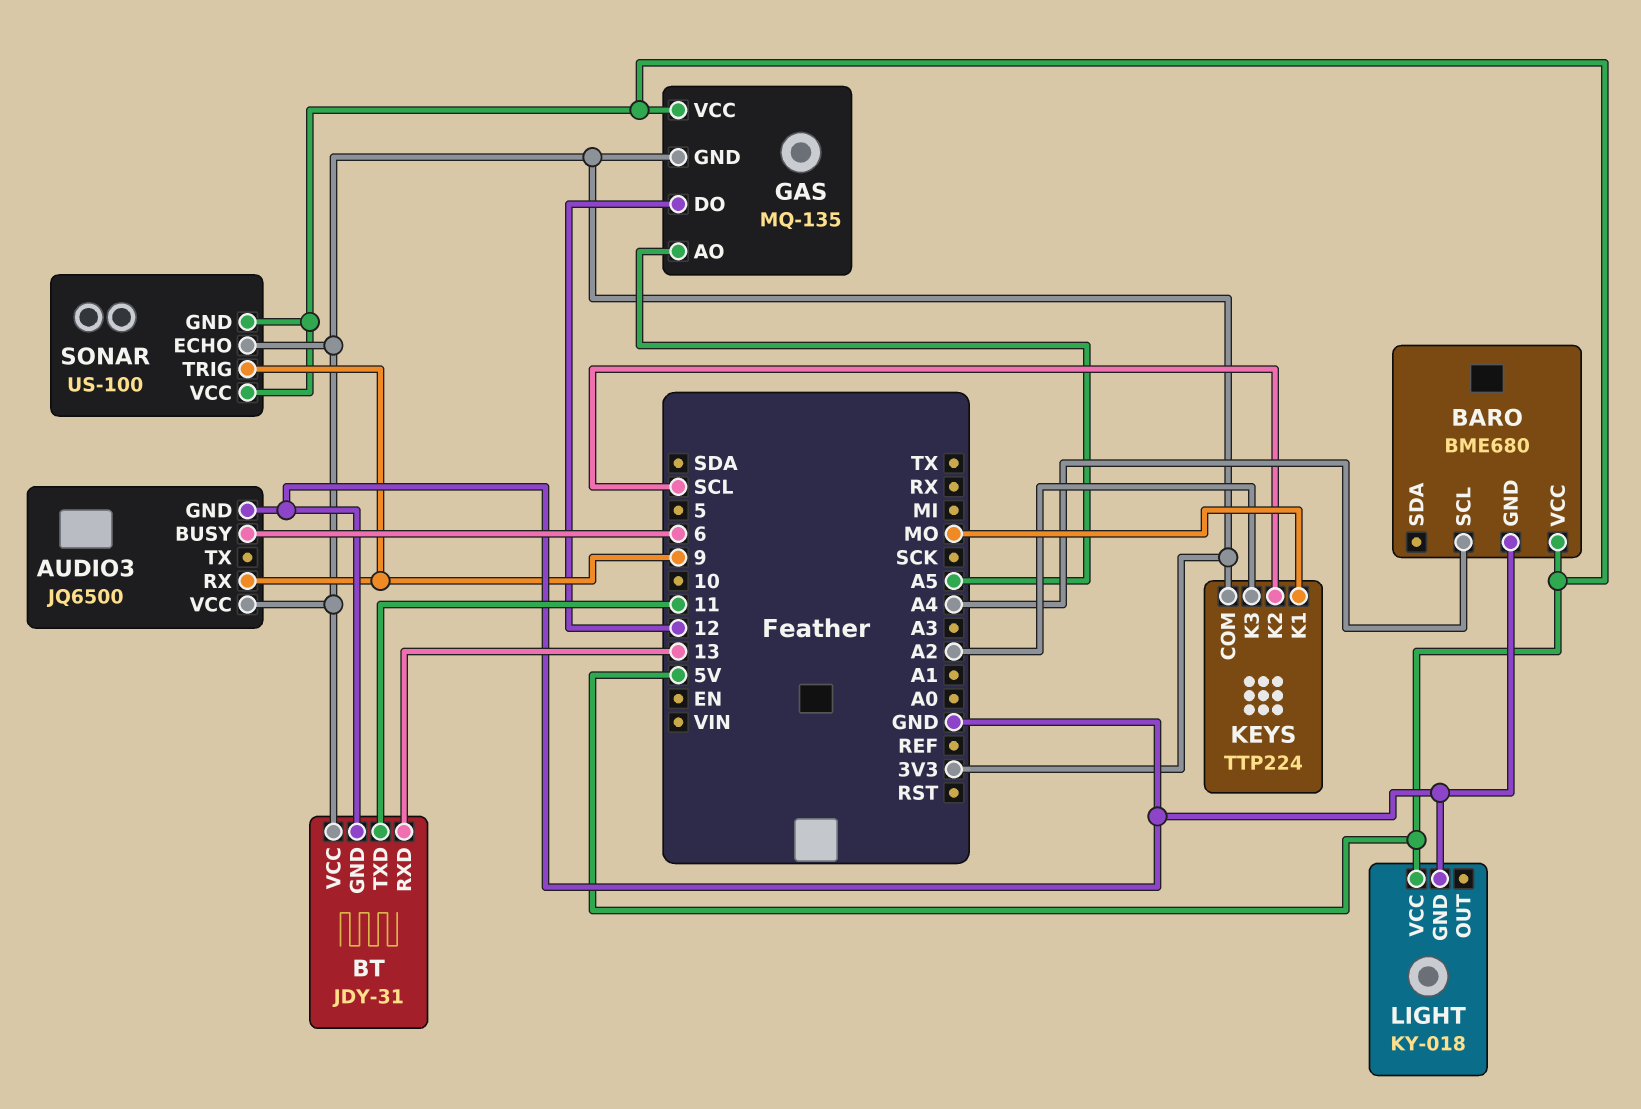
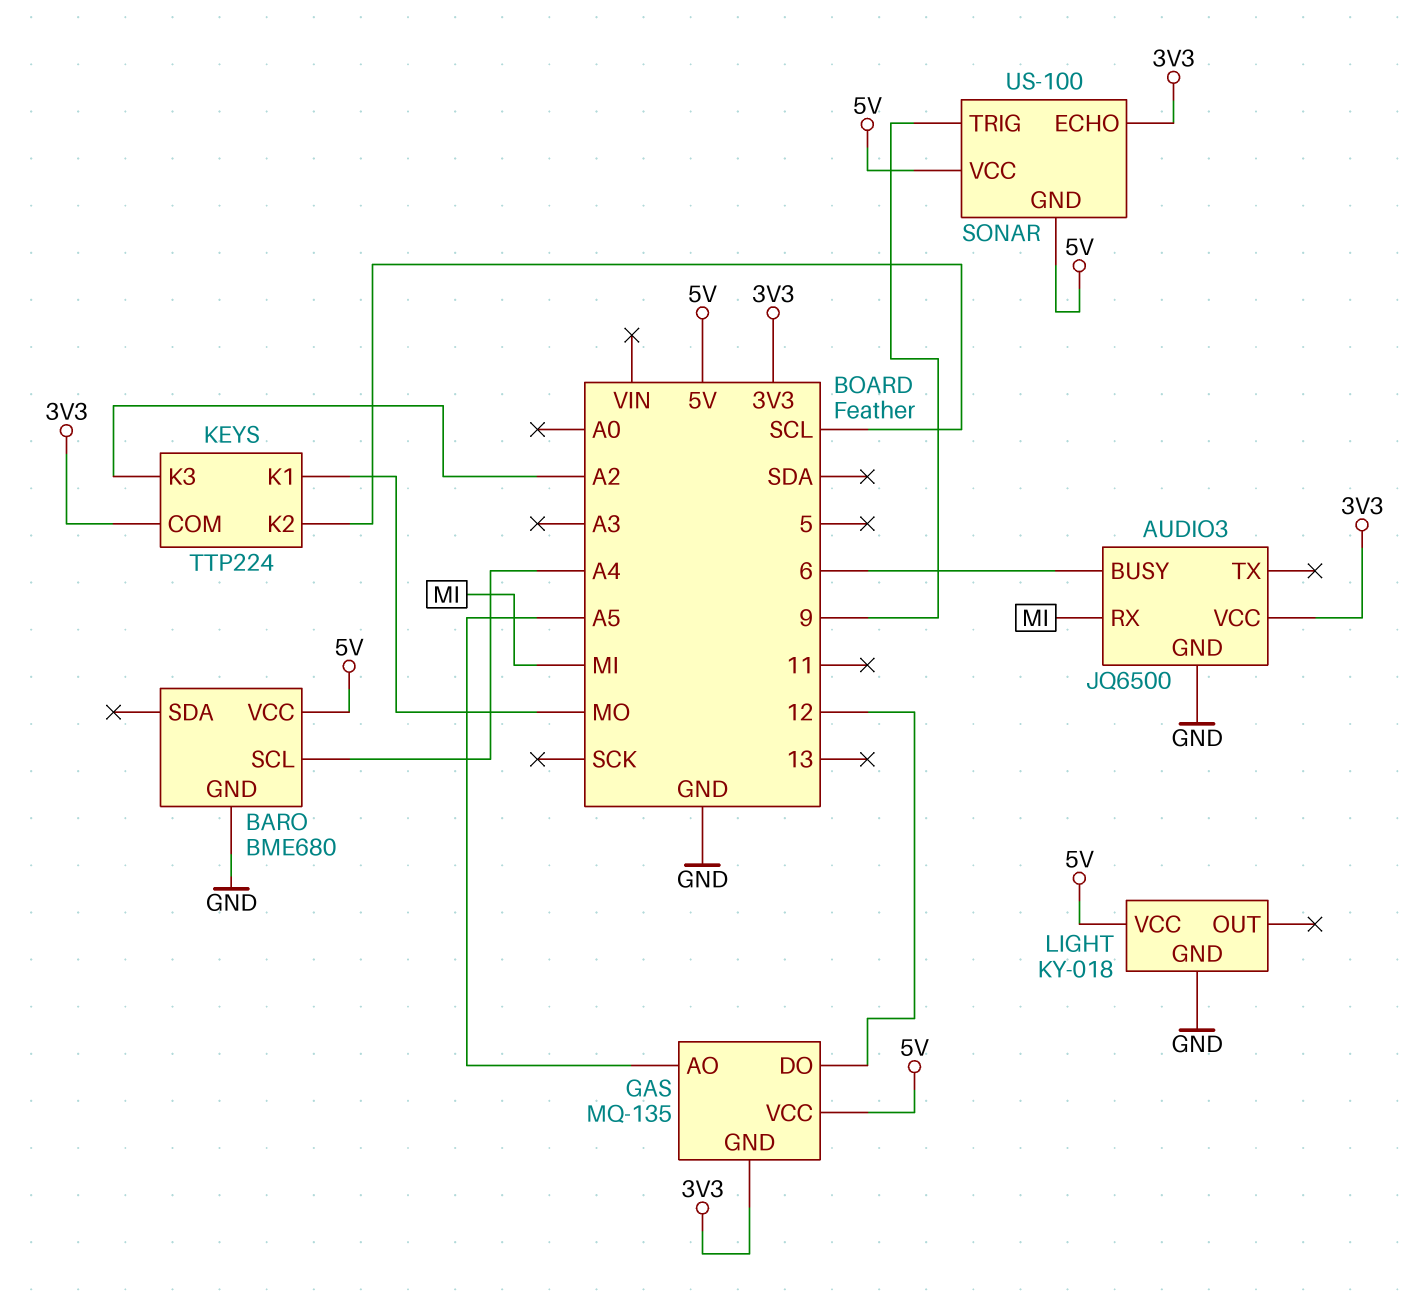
AUDIO3 pin RX: 9 -> MI
BT: JDY-31 -> none
BT pin GND: GND -> none
BT pin RXD: 13 -> none
BT pin TXD: 11 -> none
BT pin VCC: 3V3 -> none

